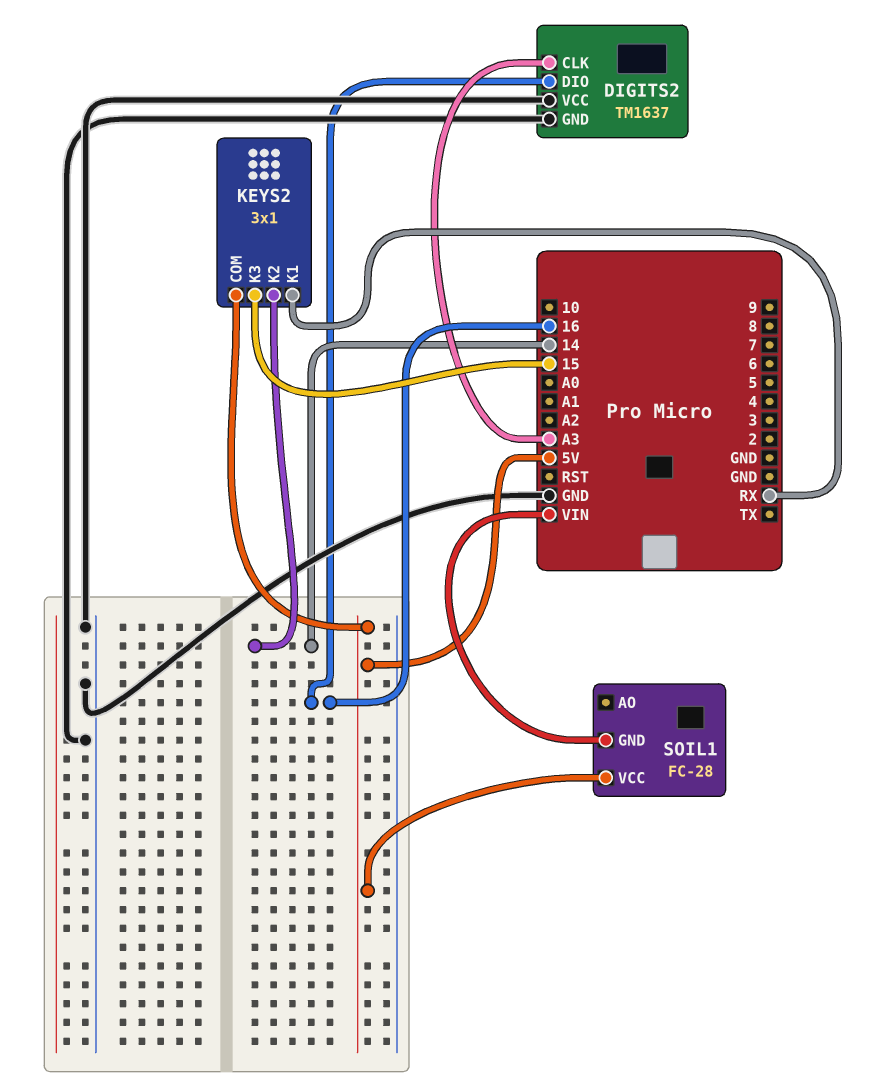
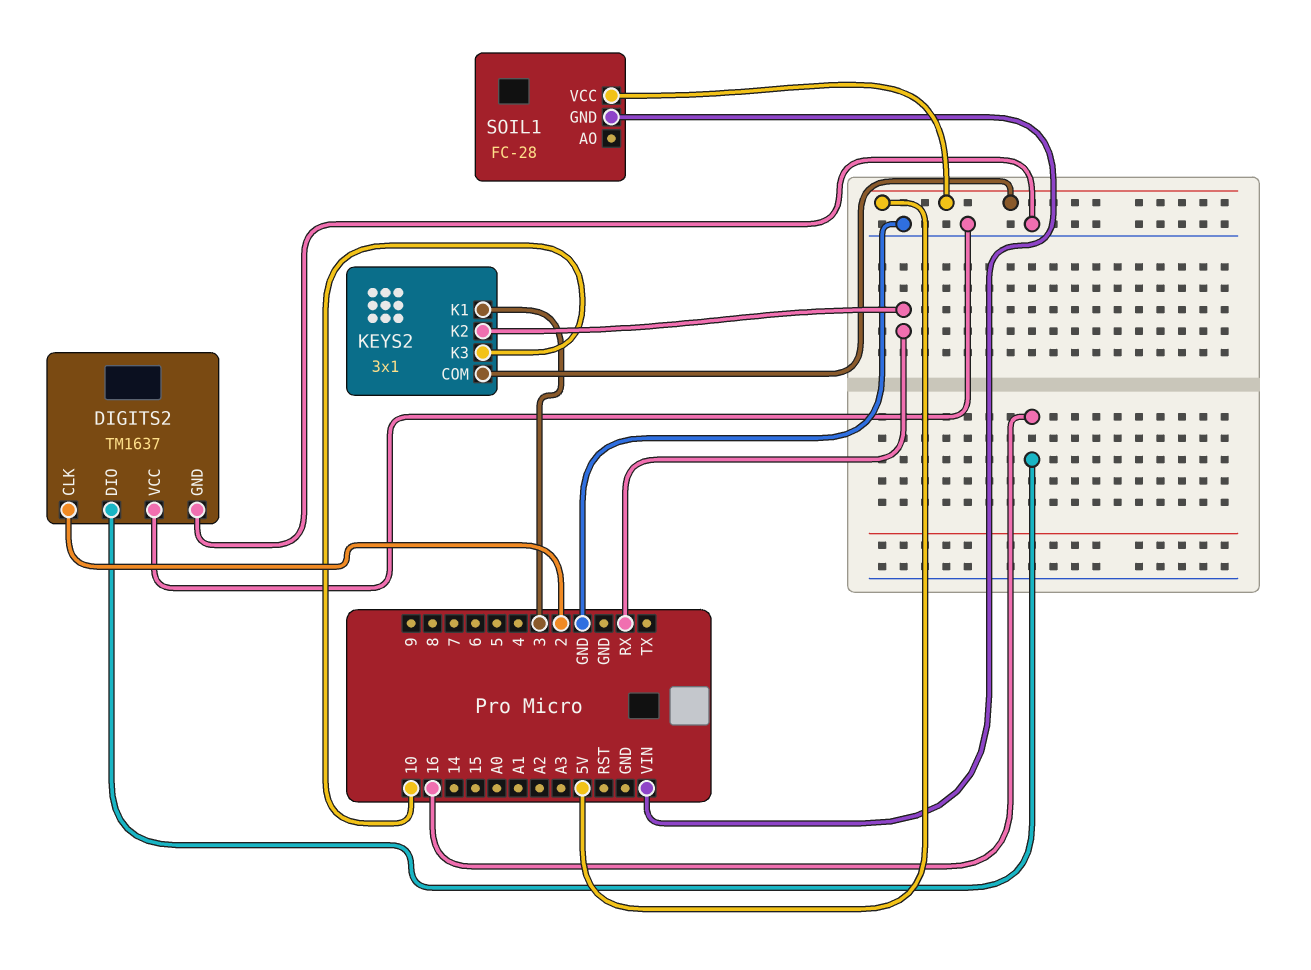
DIGITS2 pin CLK: A3 -> 2
KEYS2 pin K1: RX -> 3
KEYS2 pin K2: 14 -> RX
KEYS2 pin K3: 15 -> 10

